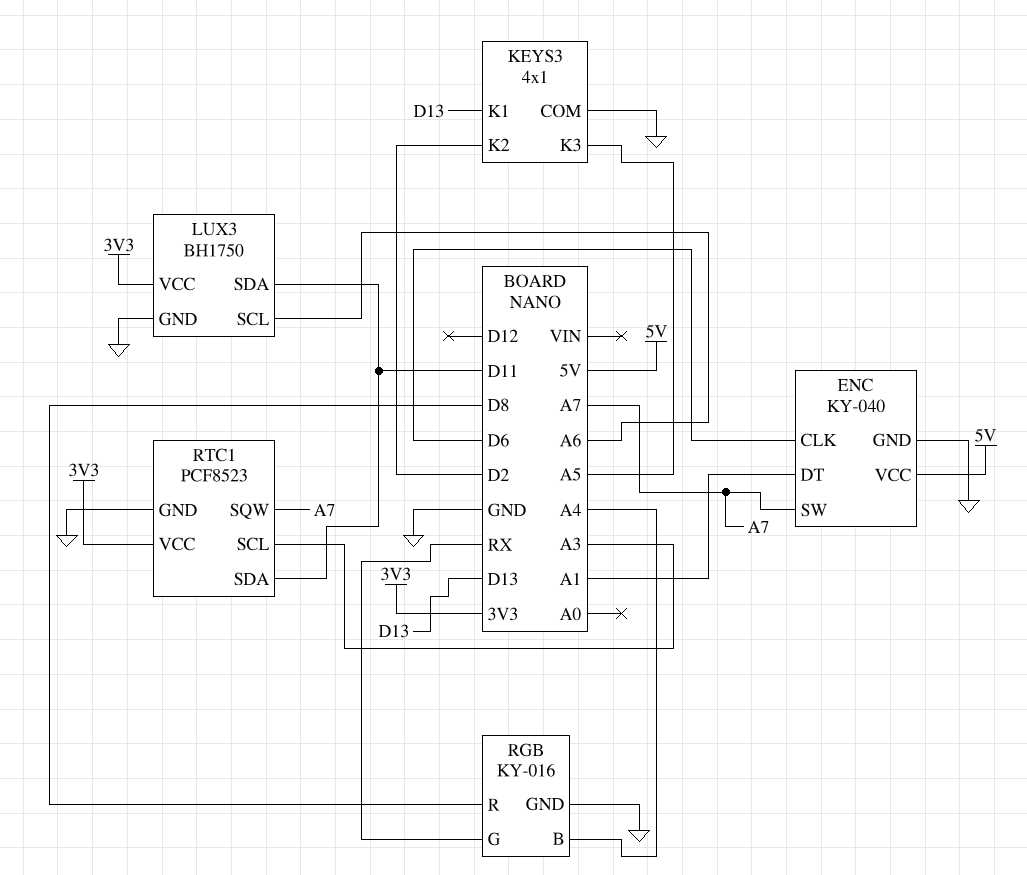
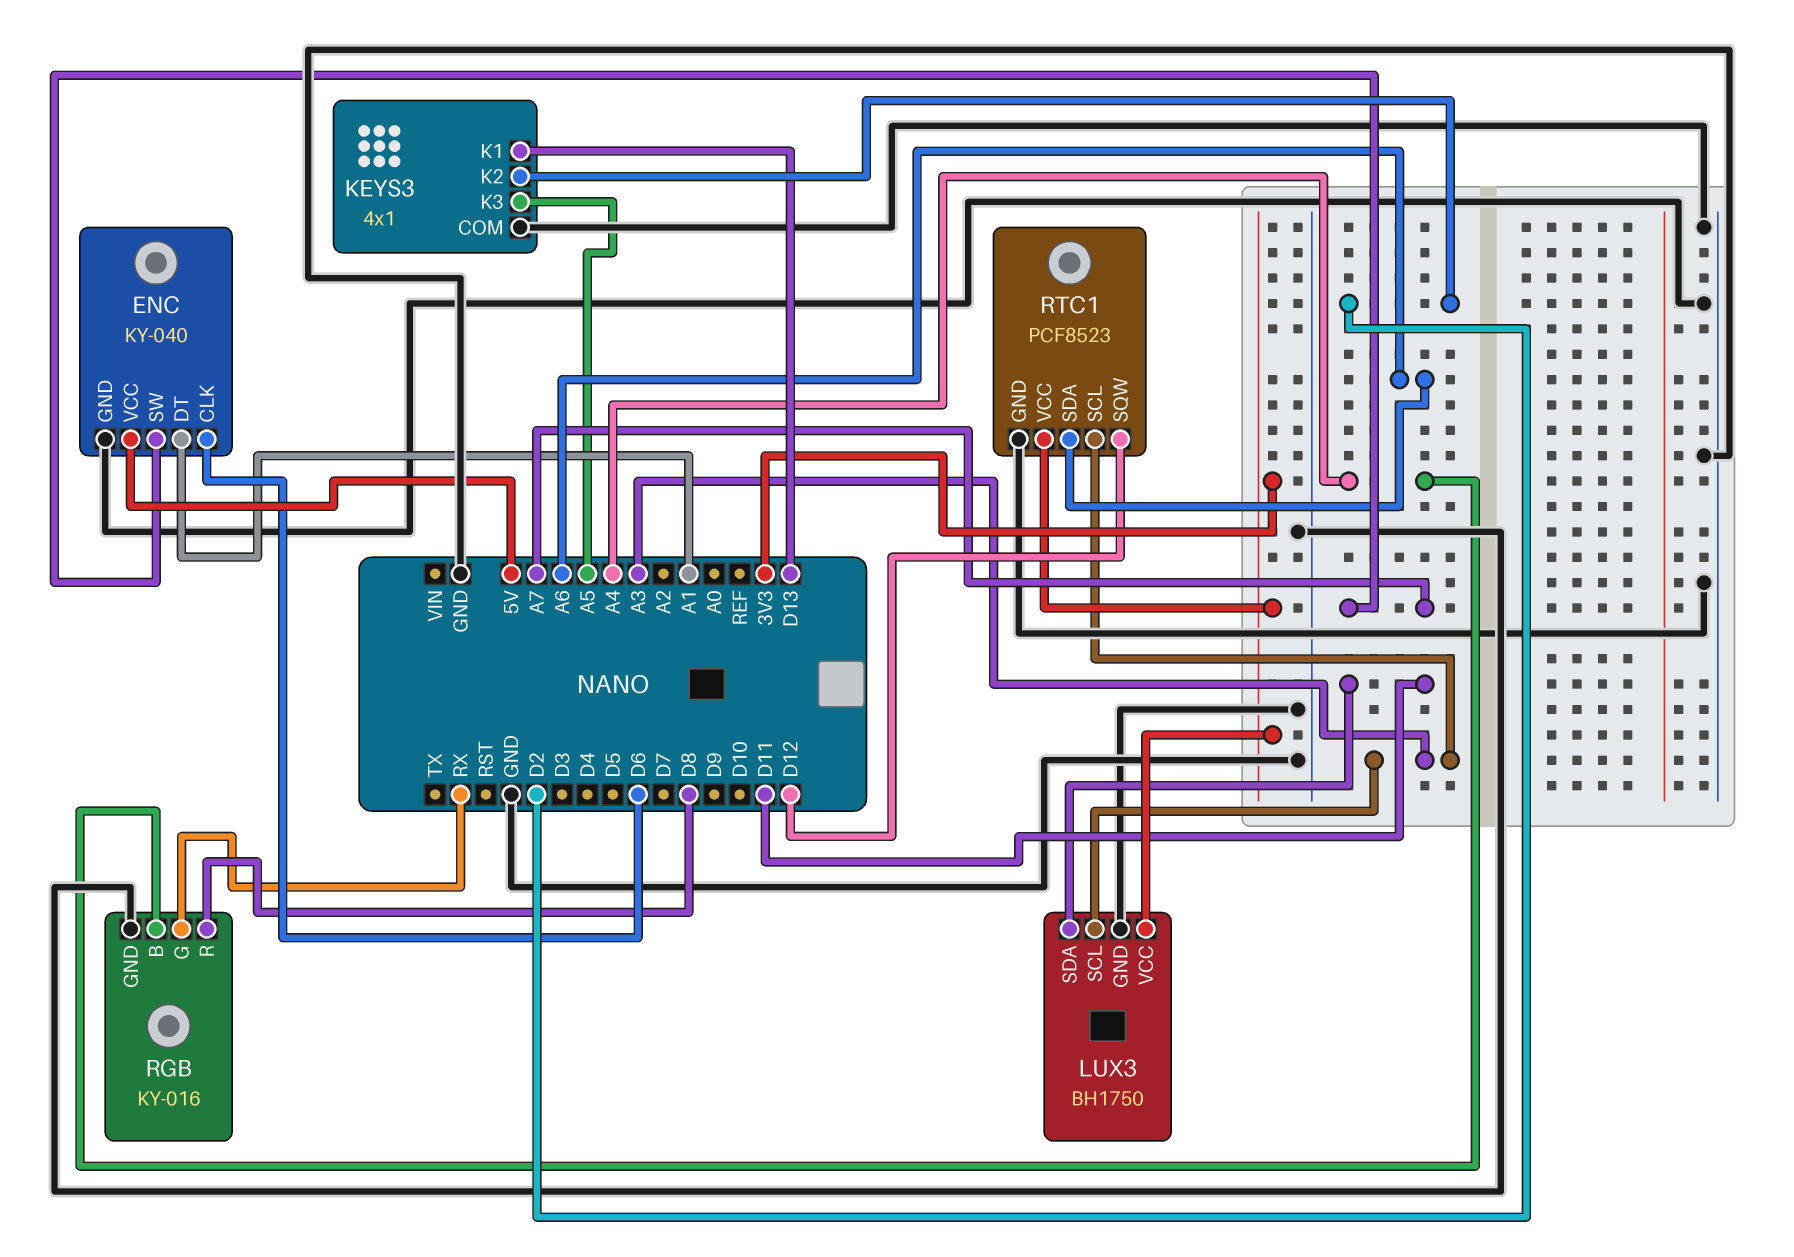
LUX3 pin SCL: A6 -> A3
RTC1 pin SDA: D11 -> A6
RTC1 pin SQW: A7 -> D12

